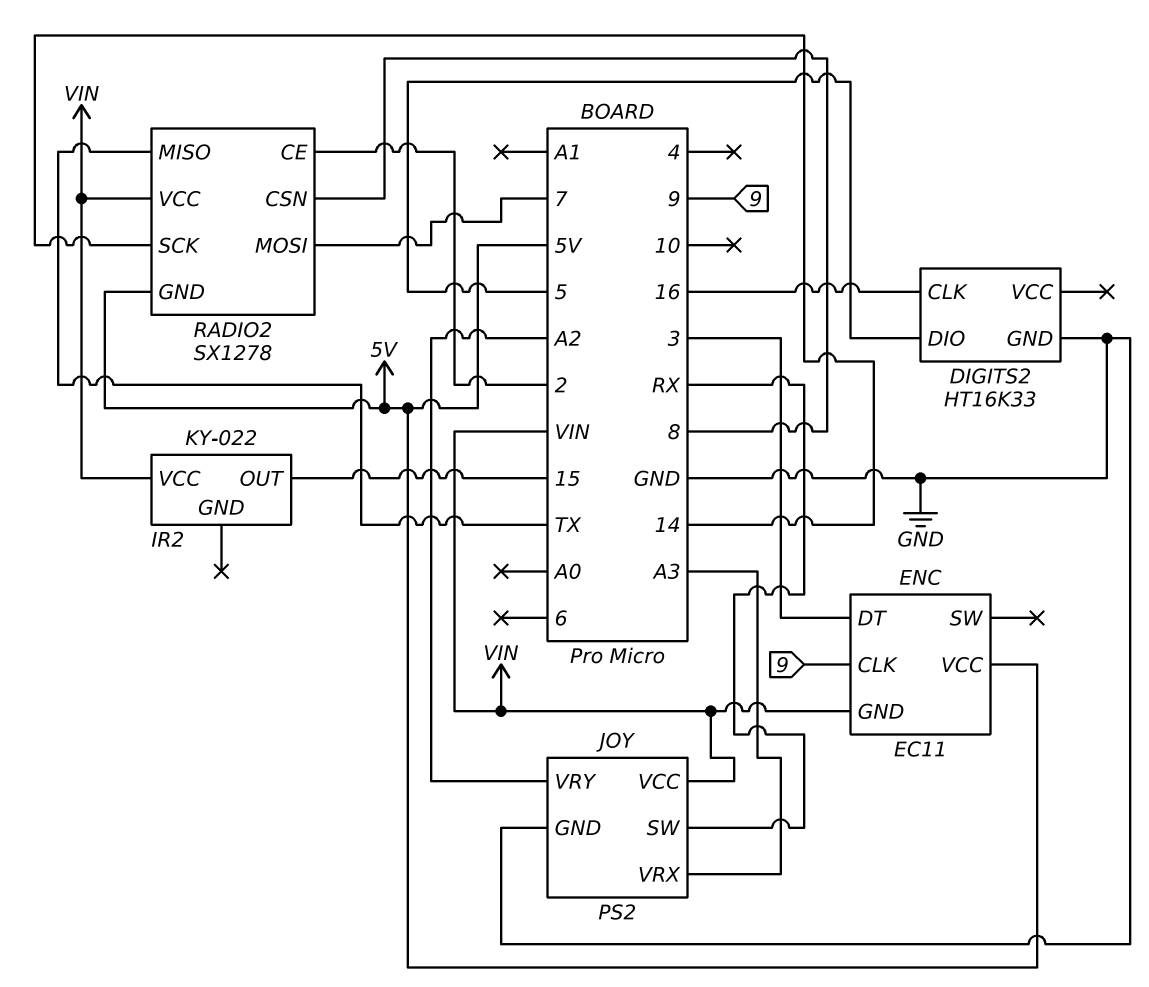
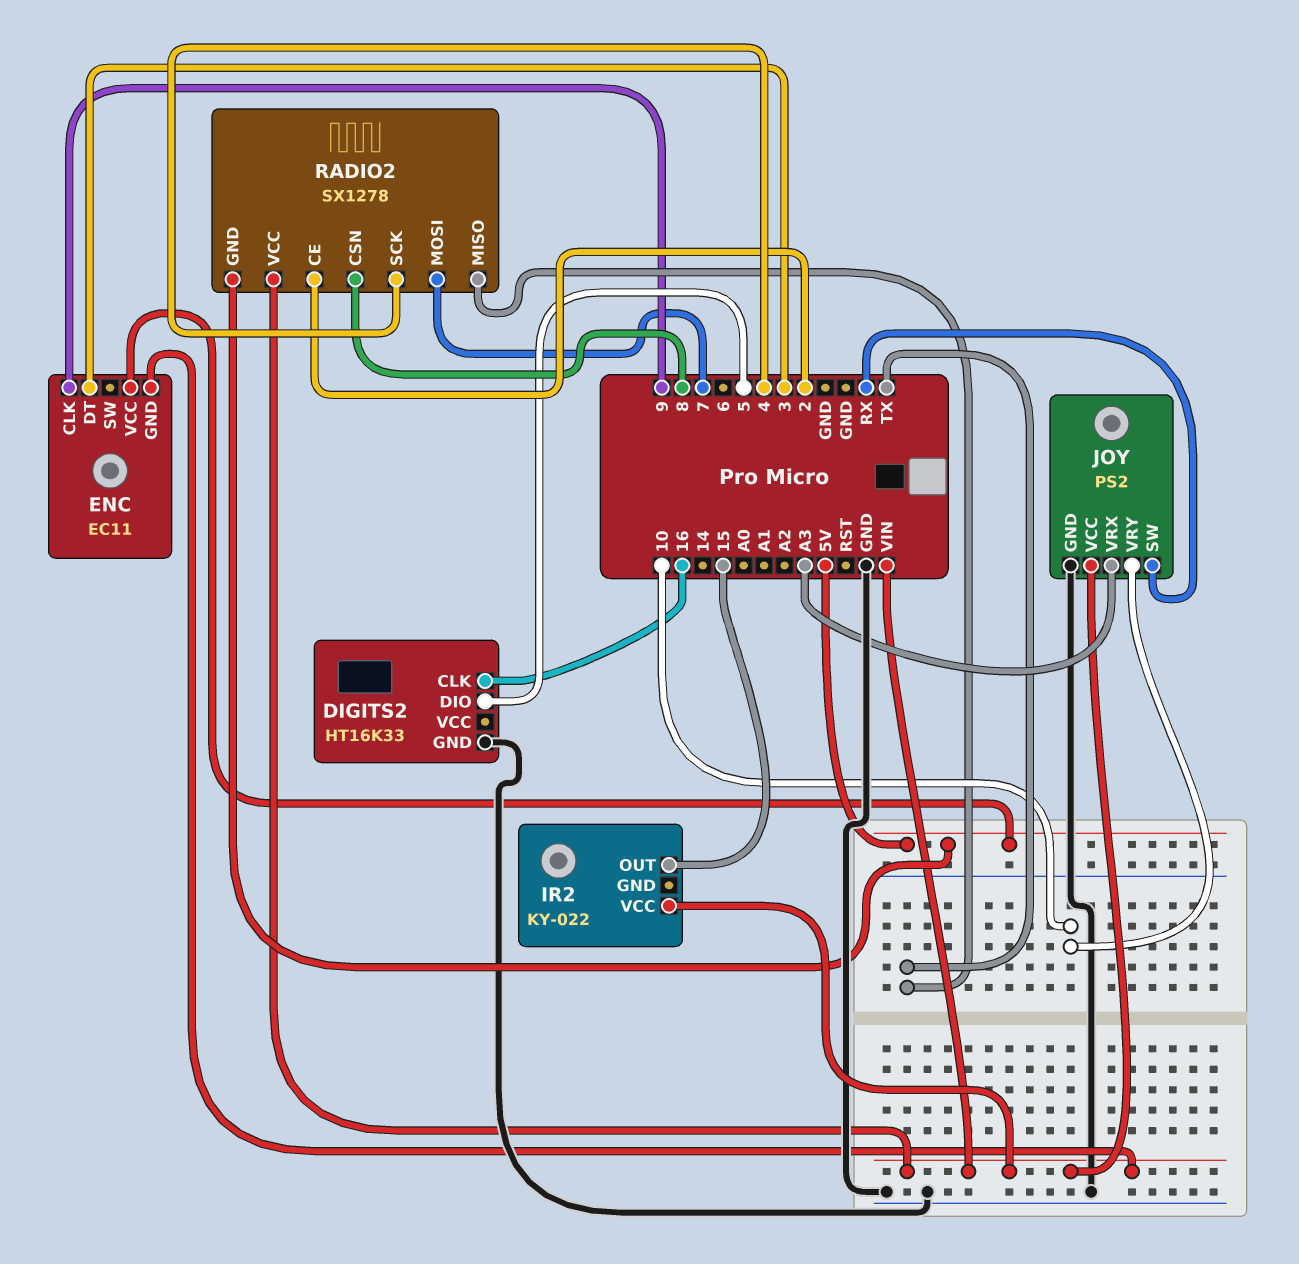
JOY pin VRY: A2 -> 10
RADIO2 pin SCK: 14 -> 4

